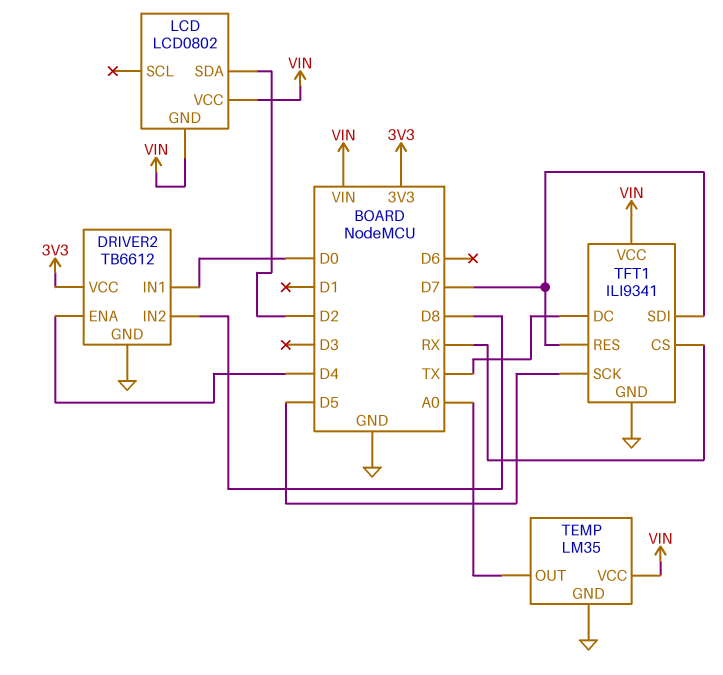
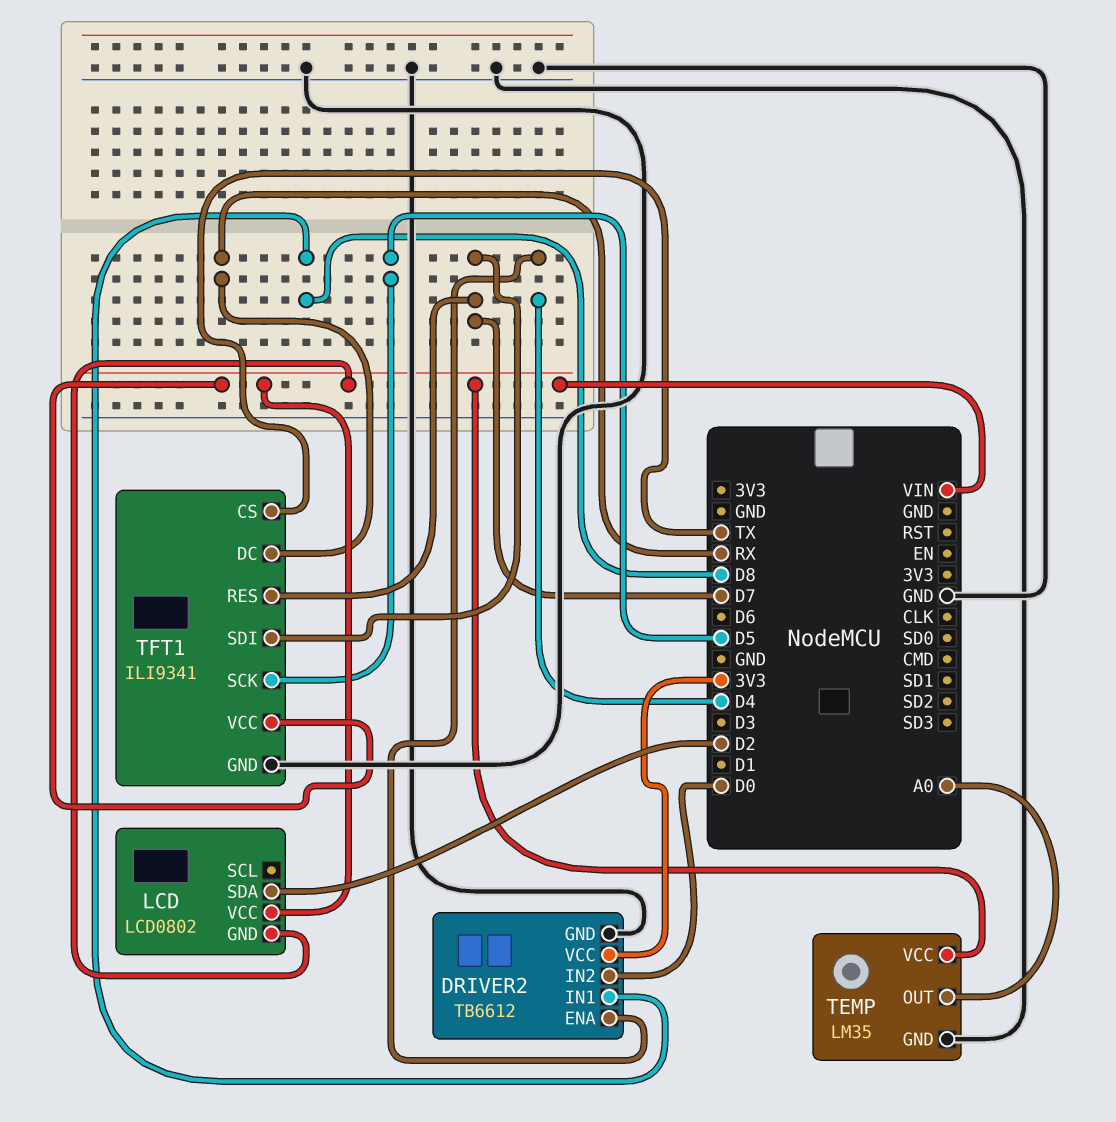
DRIVER2 pin IN1: D0 -> D8
DRIVER2 pin IN2: D8 -> D0
TFT1 pin CS: RX -> TX
TFT1 pin DC: TX -> RX

